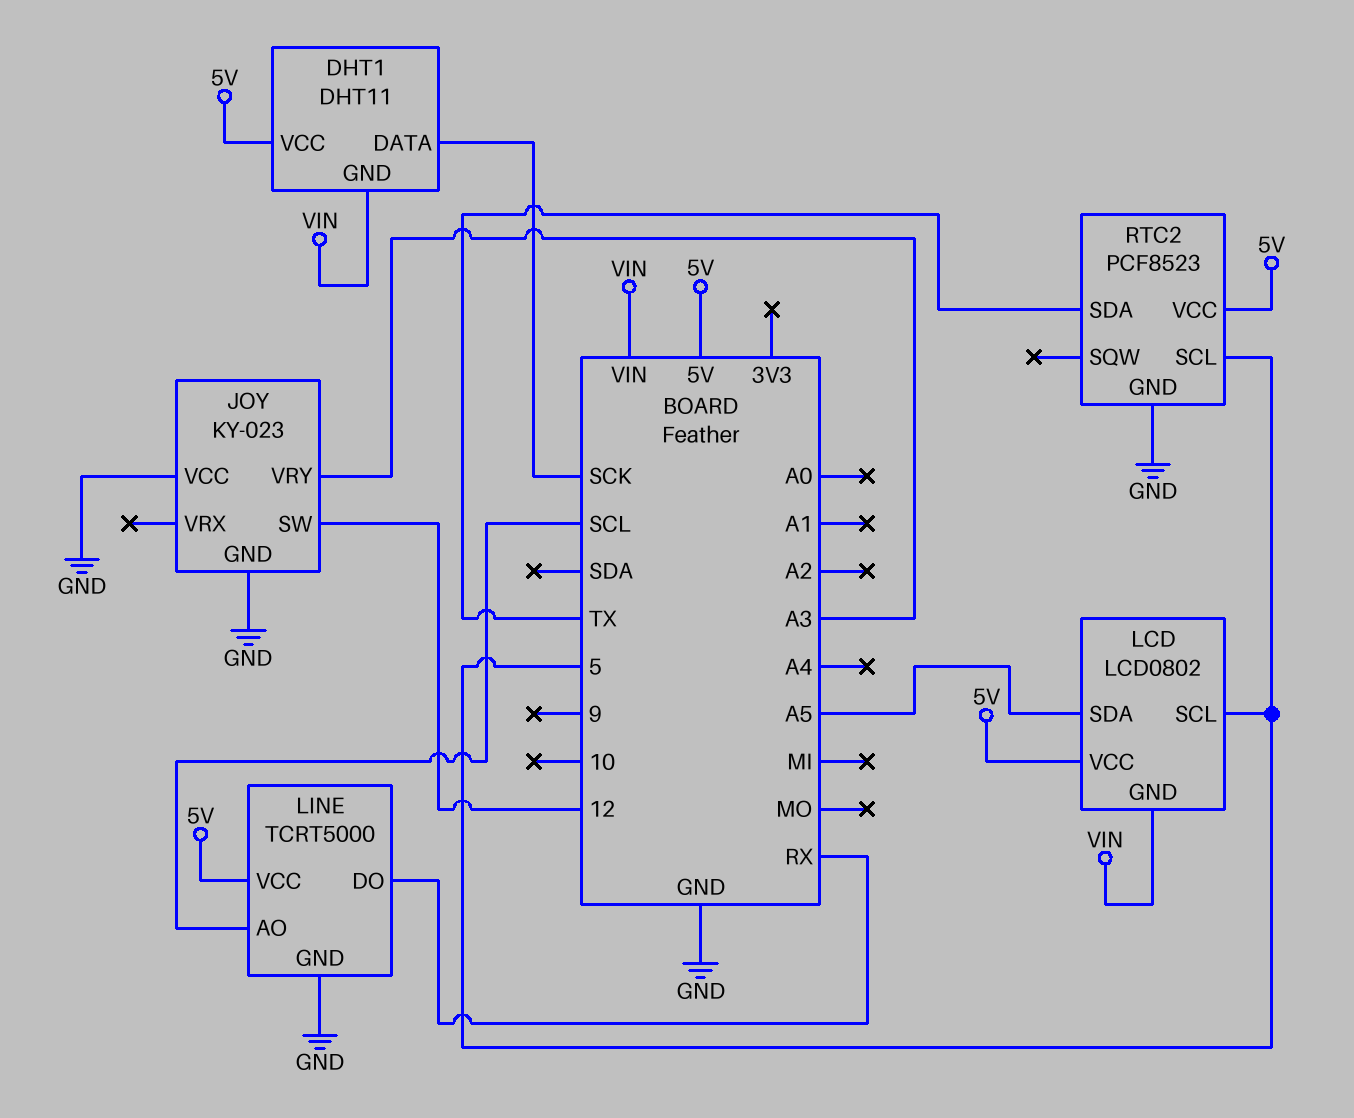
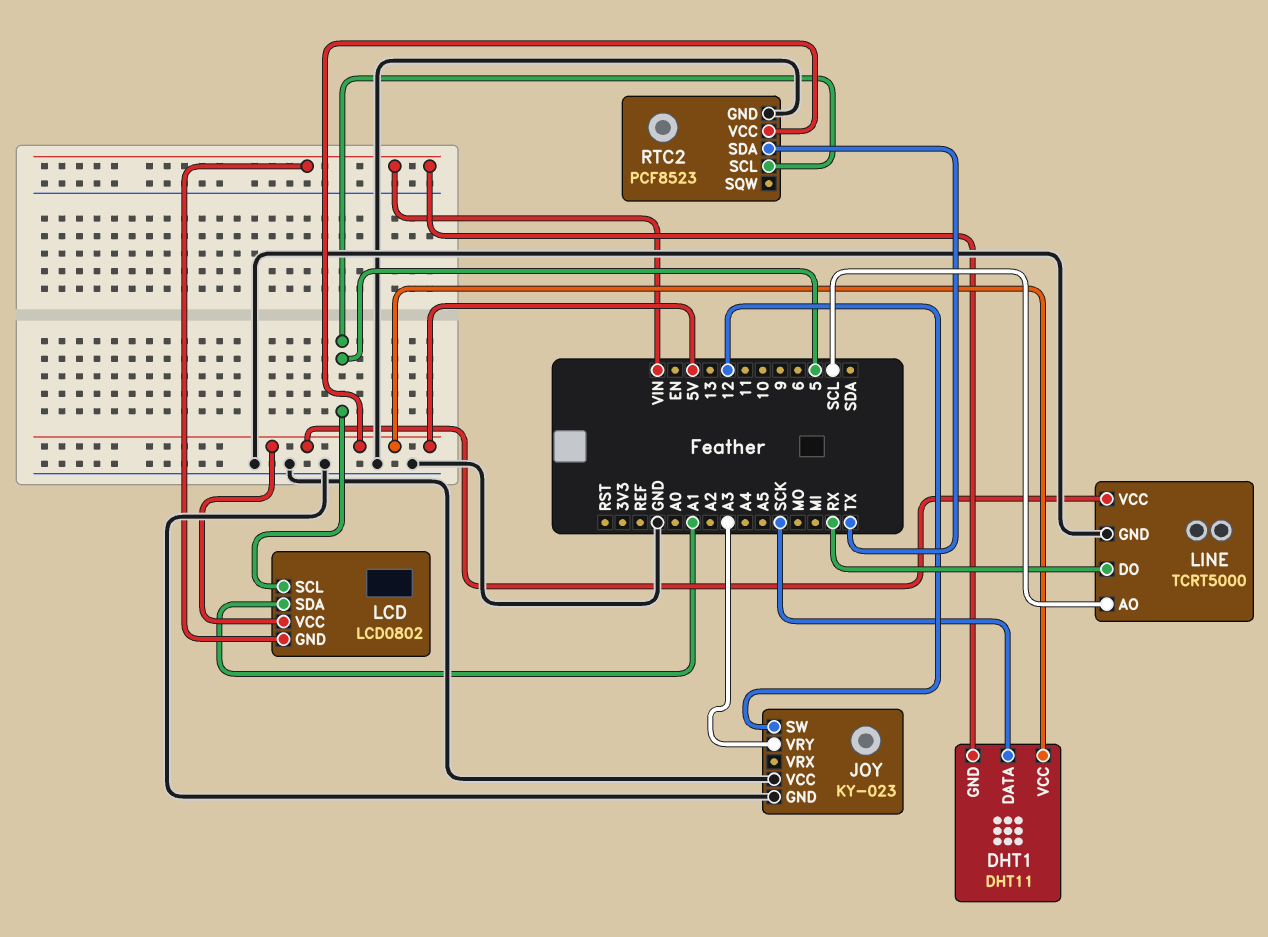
LCD pin SDA: A5 -> A1

